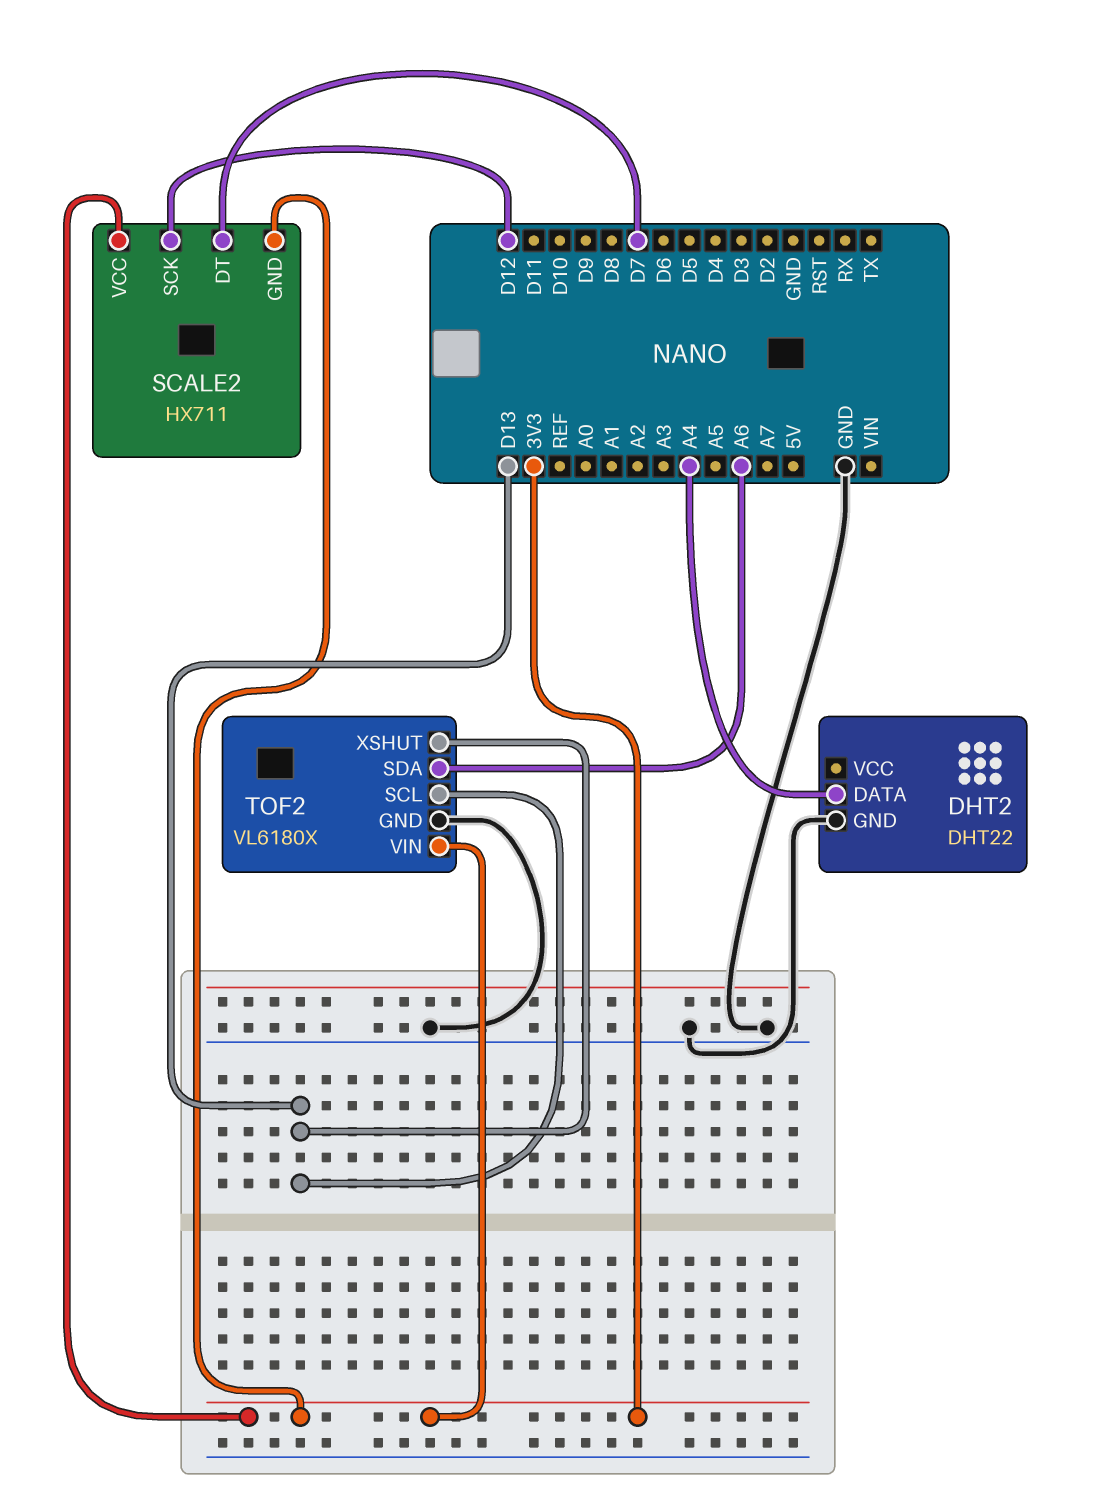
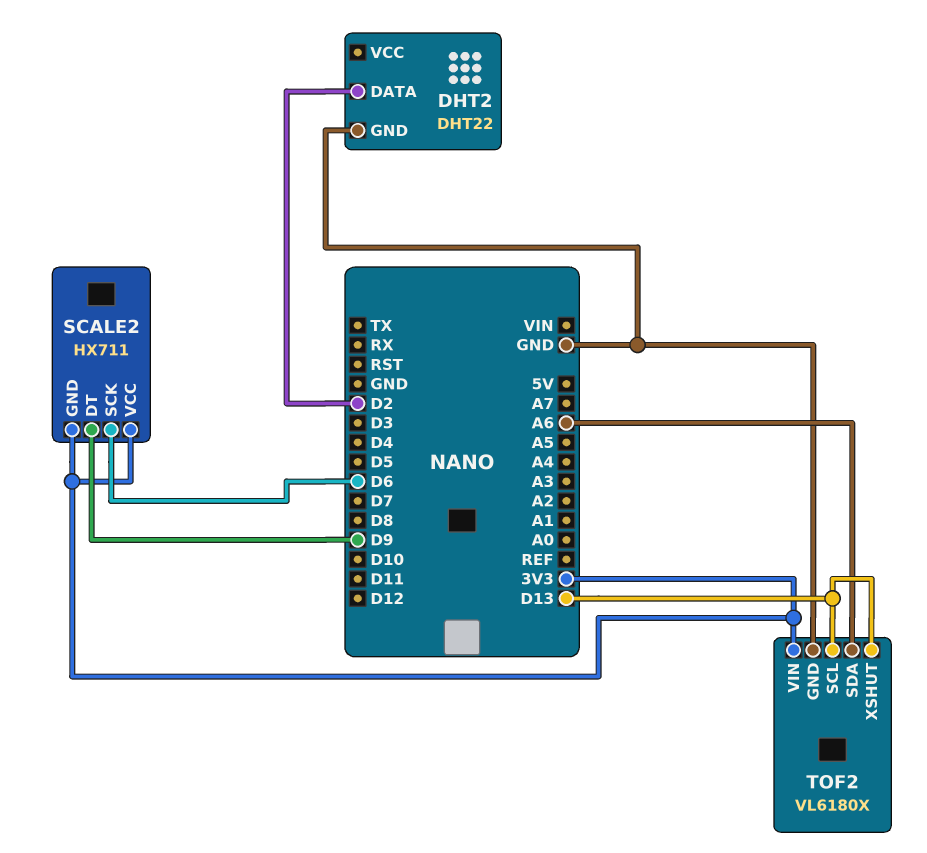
DHT2 pin DATA: A4 -> D2
SCALE2 pin DT: D7 -> D9
SCALE2 pin SCK: D12 -> D6

